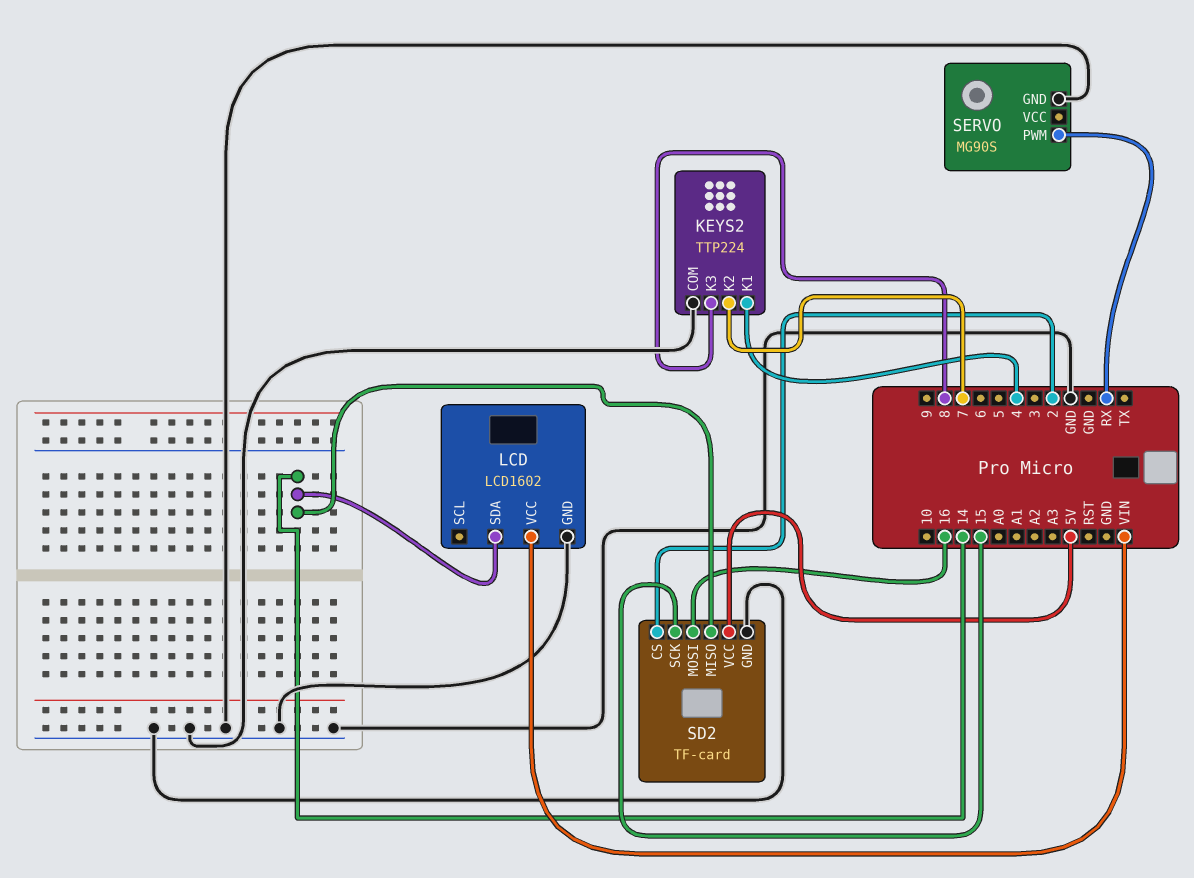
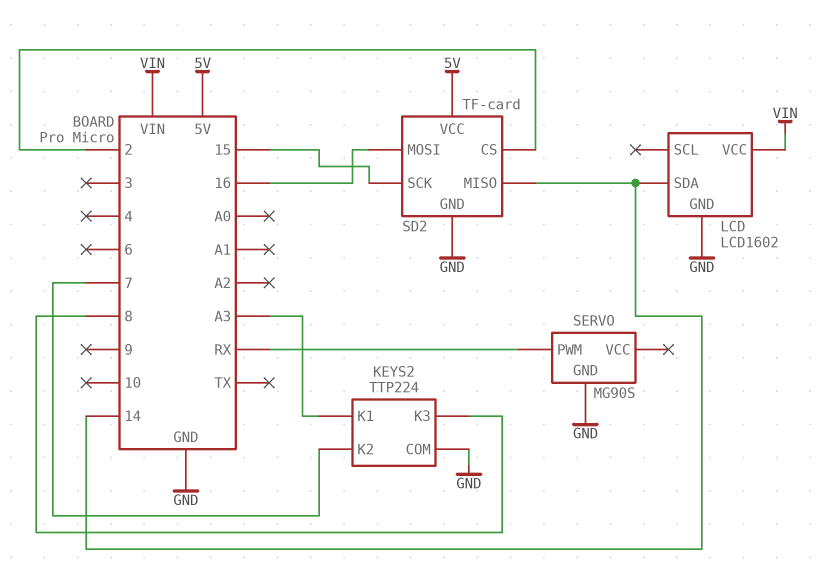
KEYS2 pin K1: 4 -> A3

